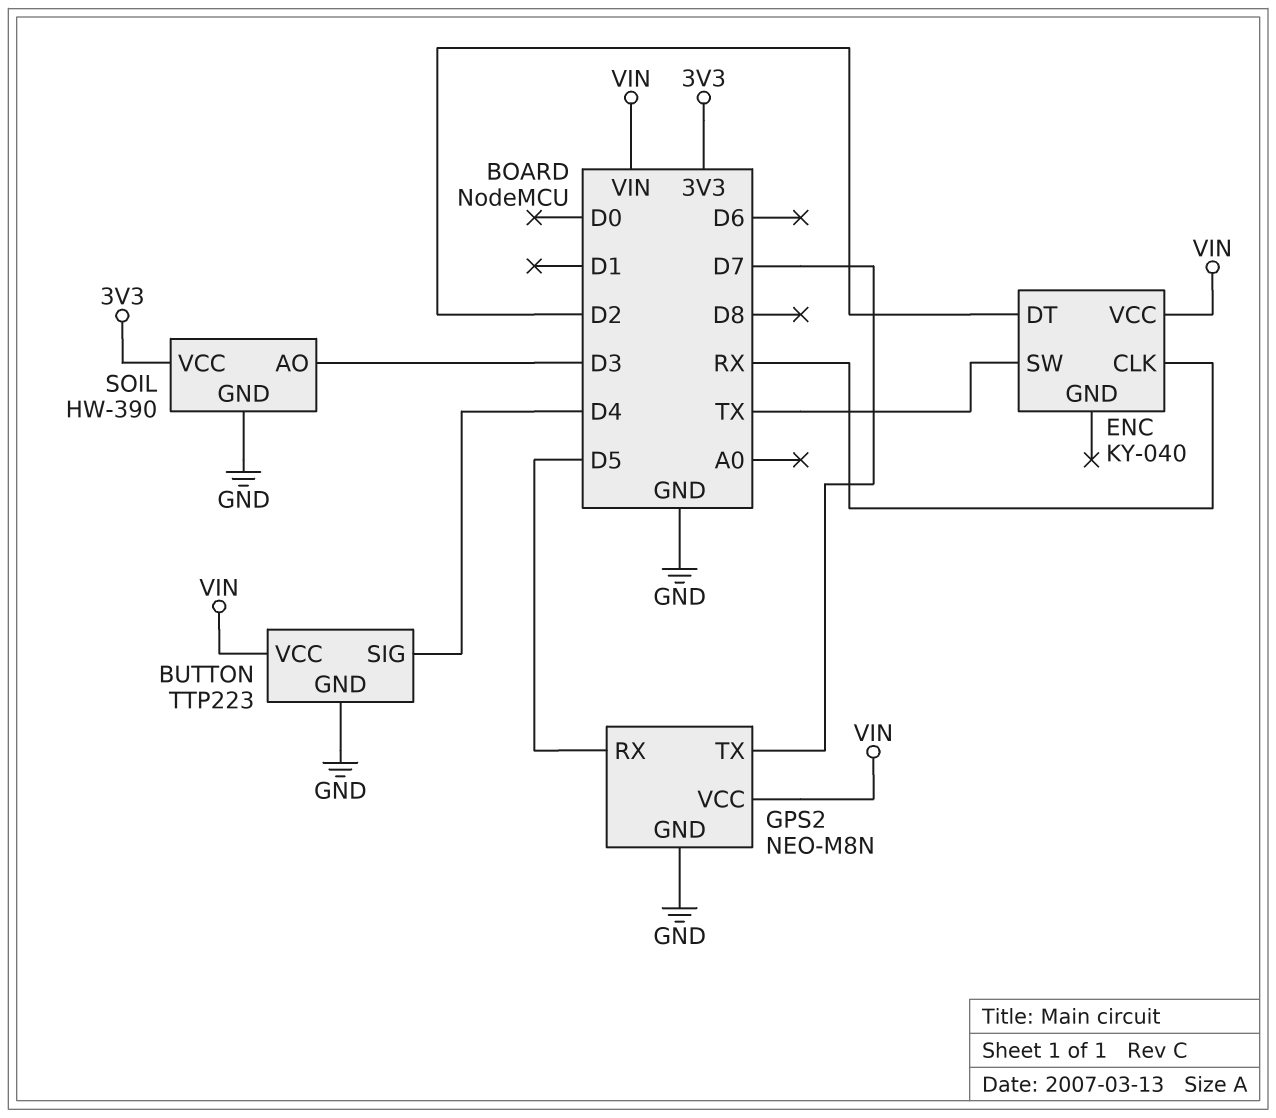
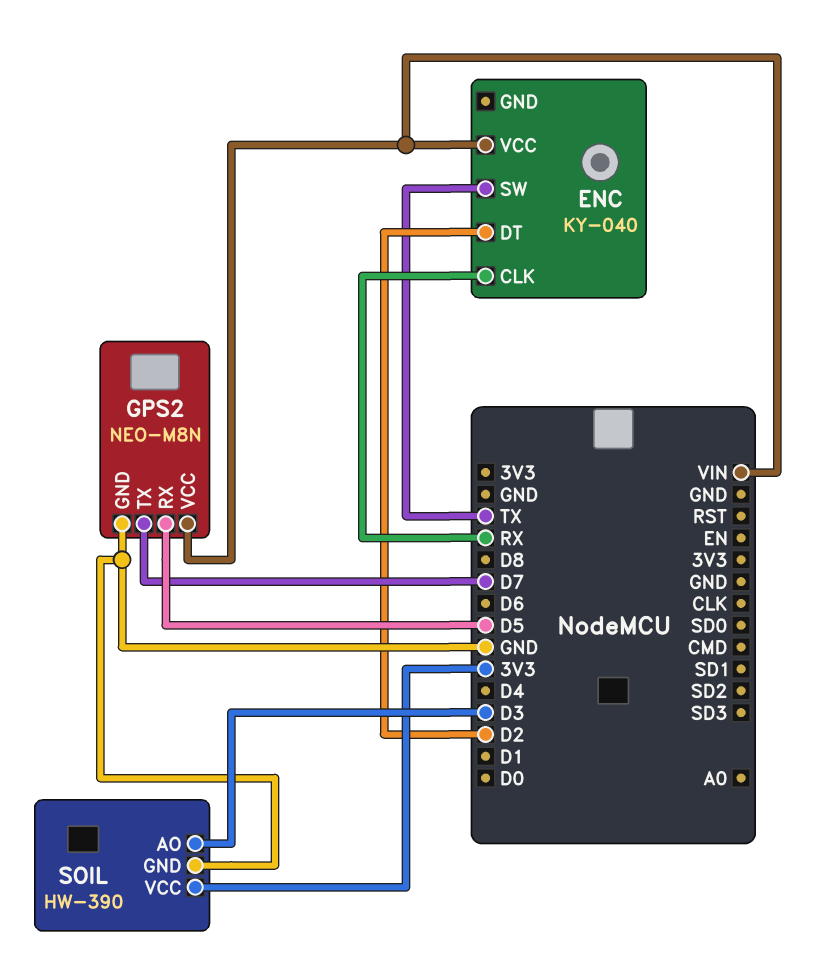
BUTTON: TTP223 -> none
BUTTON pin GND: GND -> none
BUTTON pin SIG: D4 -> none
BUTTON pin VCC: VIN -> none

